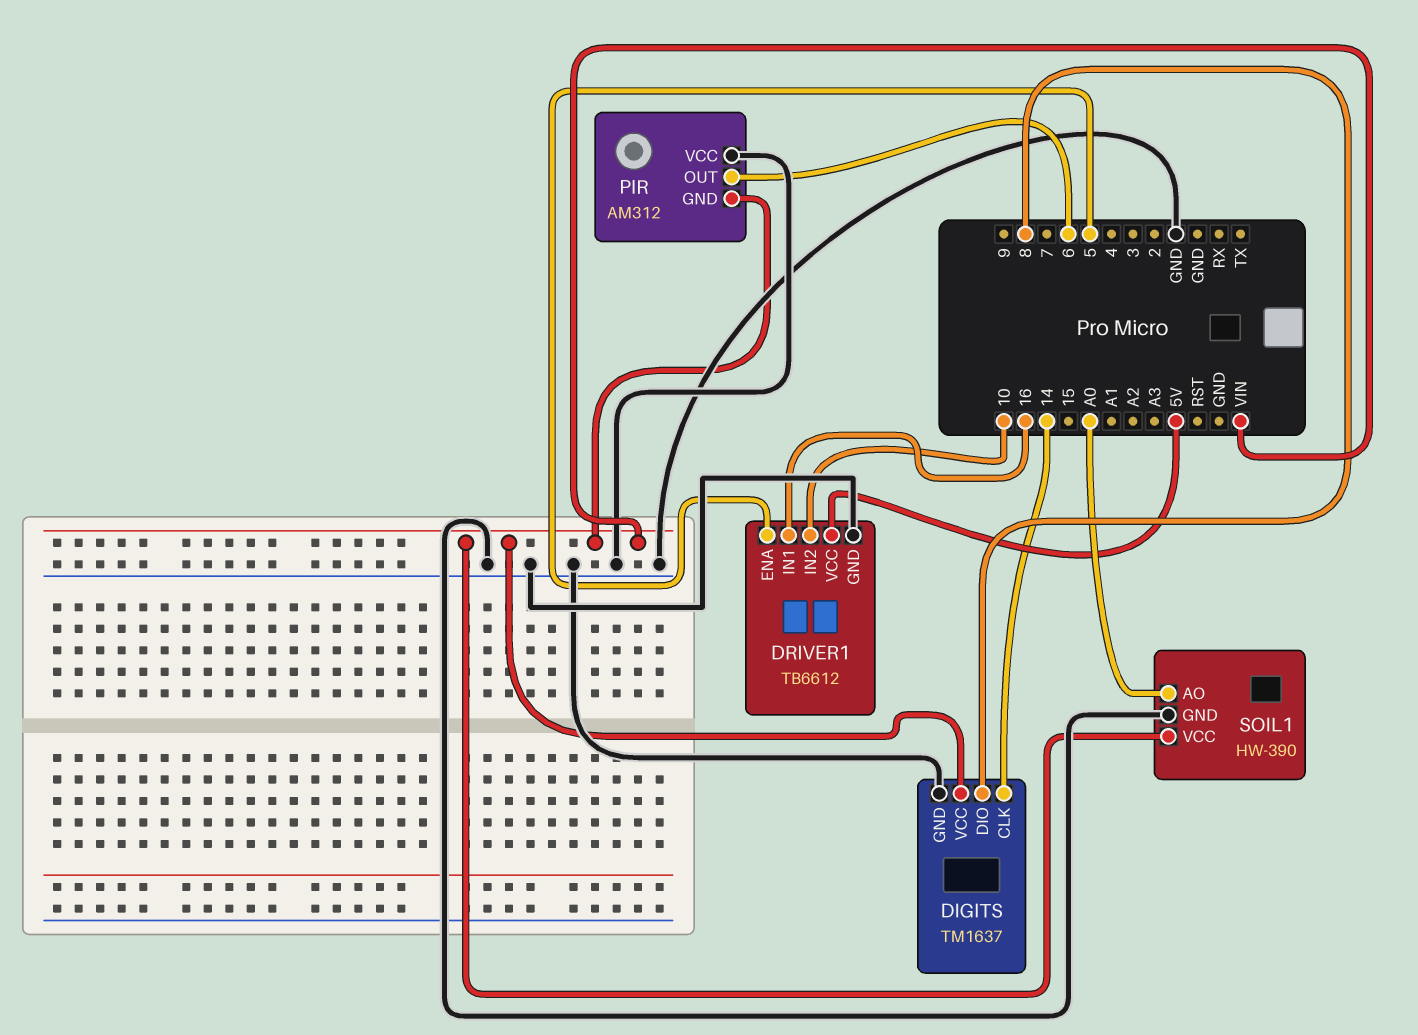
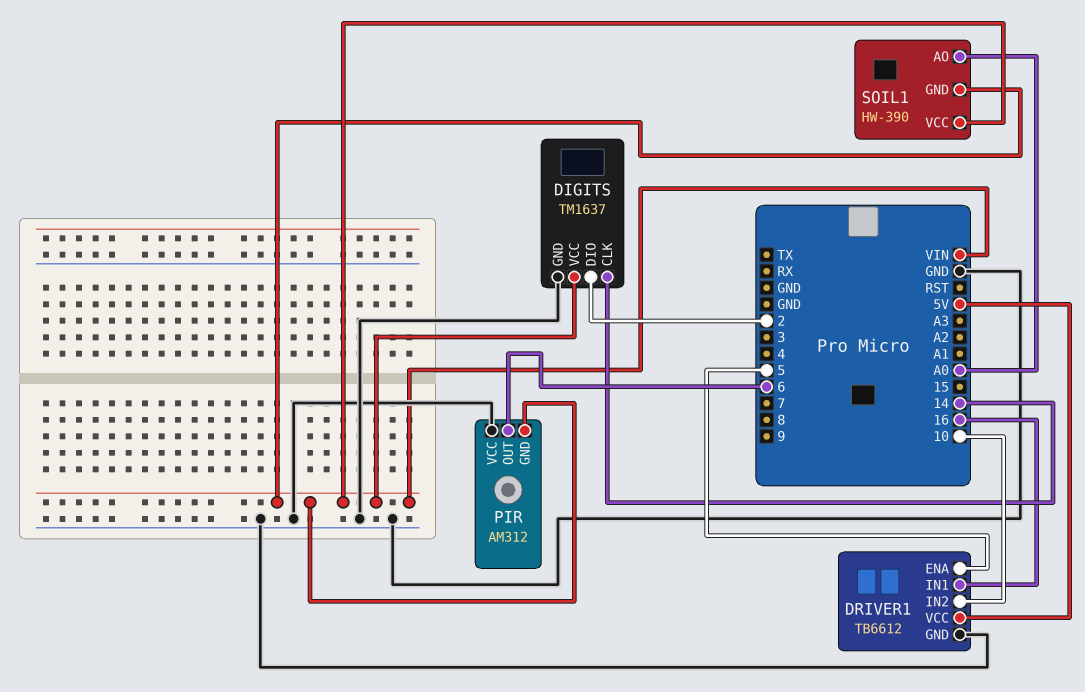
DIGITS pin DIO: 8 -> 2
SOIL1 pin GND: GND -> VIN

